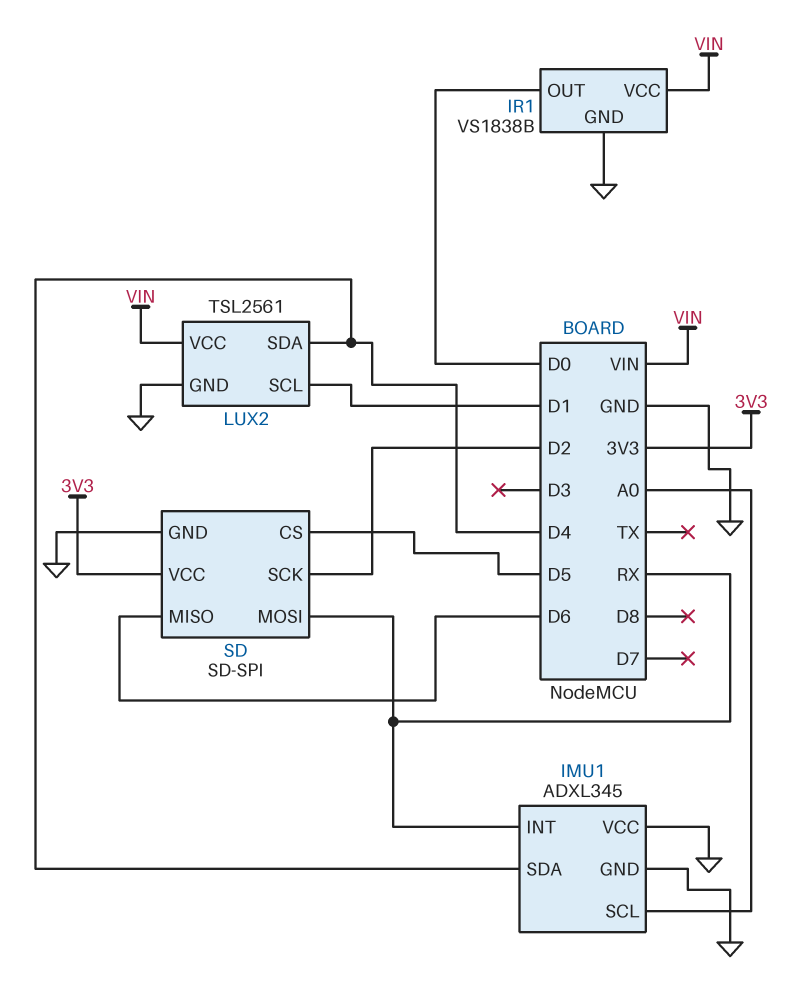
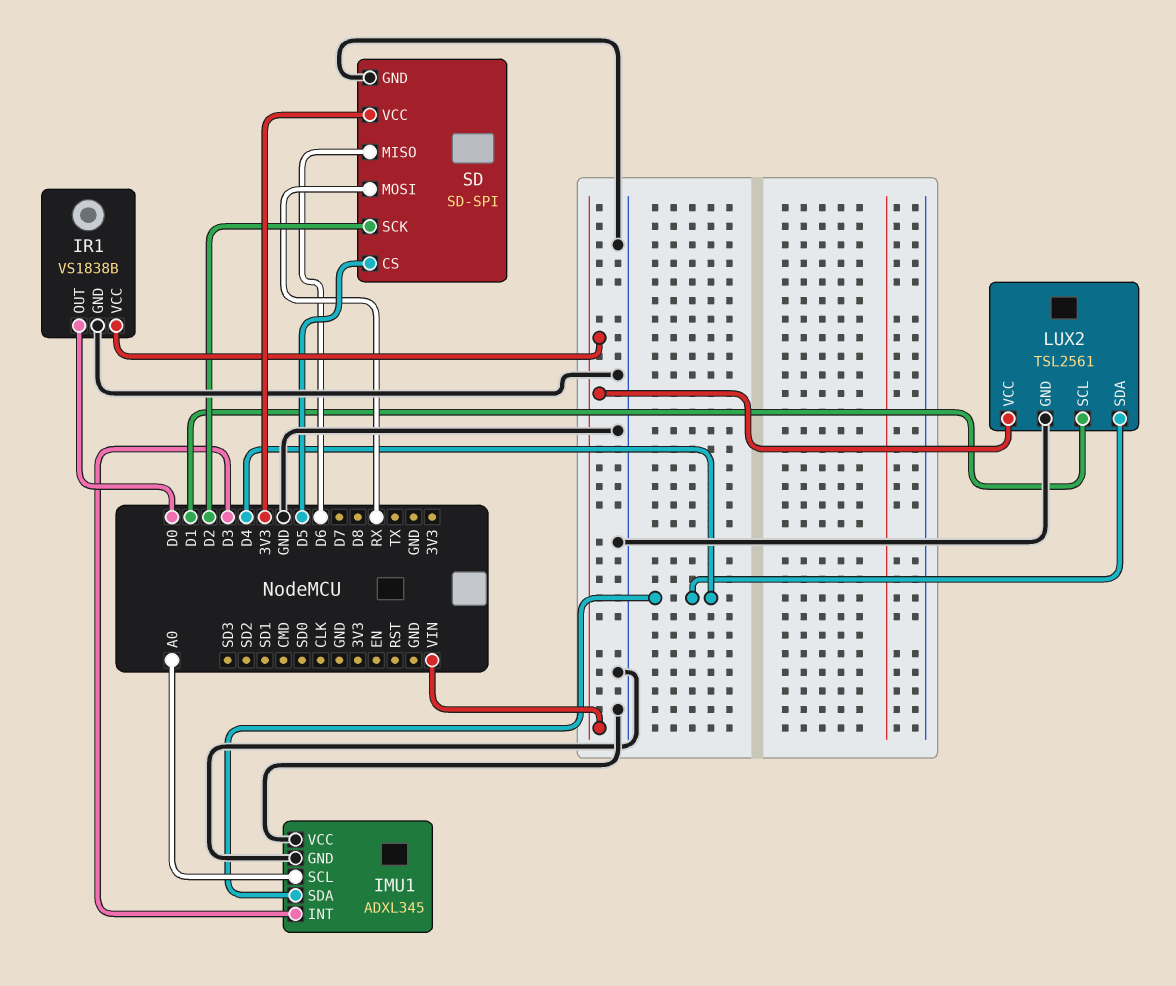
IMU1 pin INT: RX -> D3

